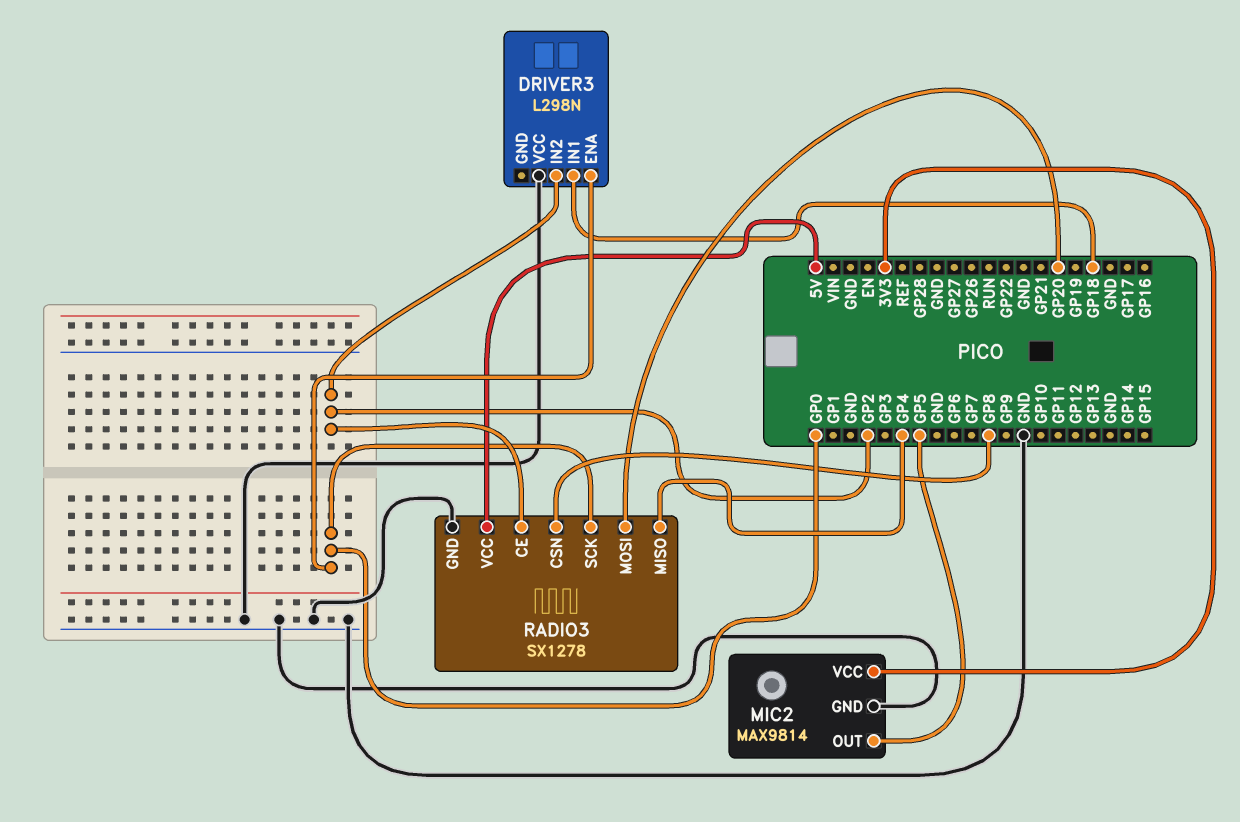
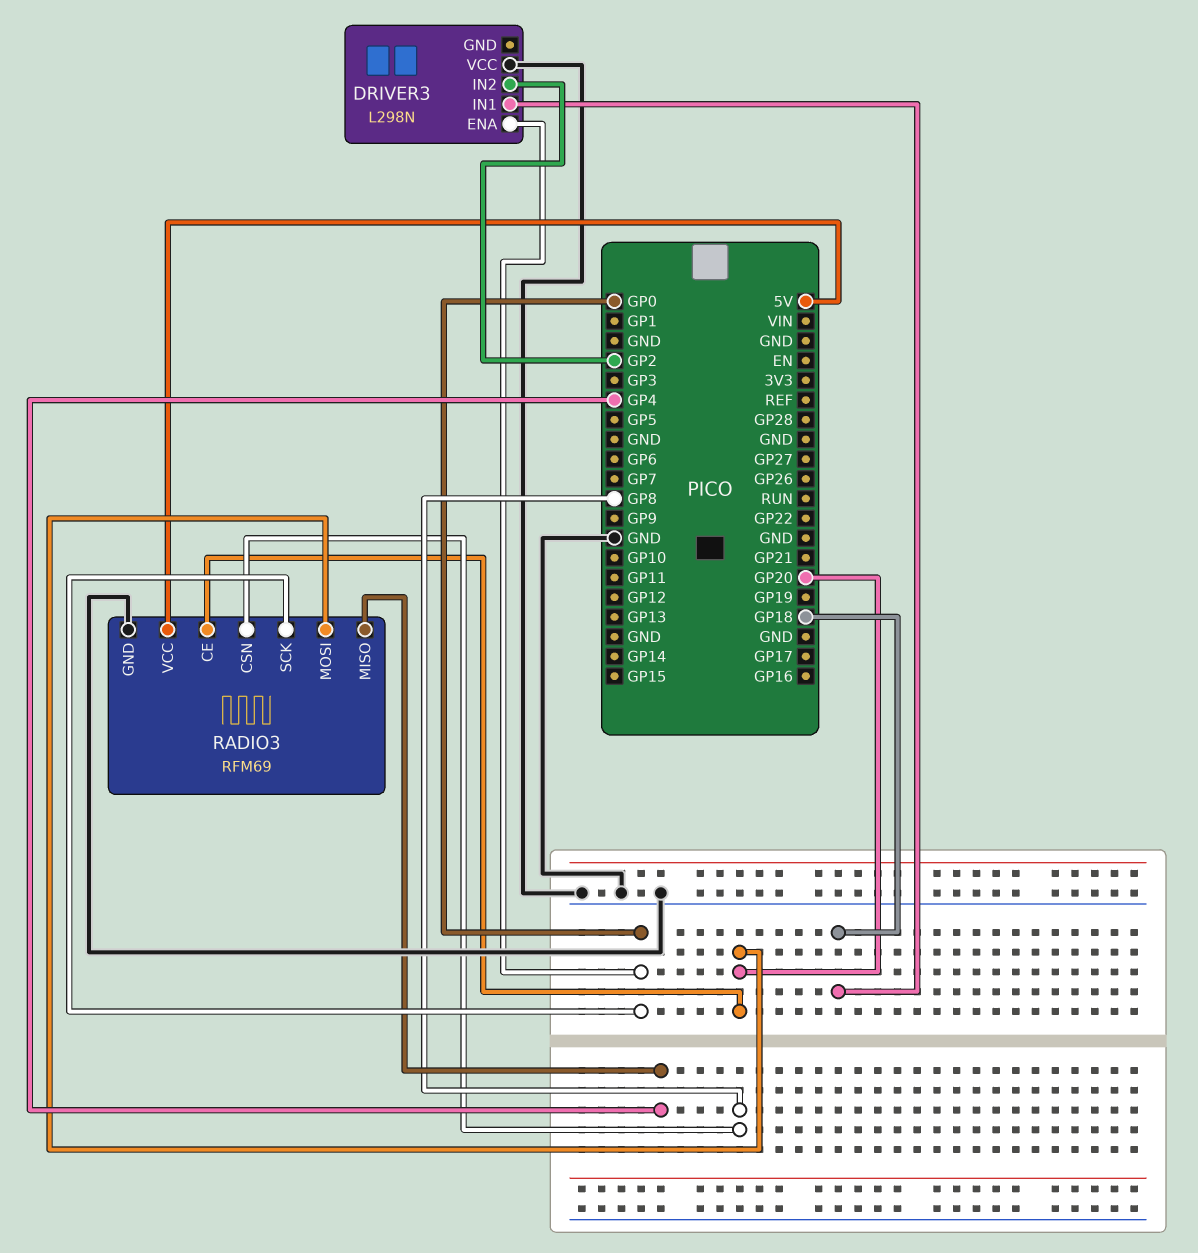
MIC2: MAX9814 -> none
MIC2 pin GND: GND -> none
MIC2 pin OUT: GP5 -> none
MIC2 pin VCC: 3V3 -> none
RADIO3: SX1278 -> RFM69
RADIO3 pin CE: GP2 -> GP20

